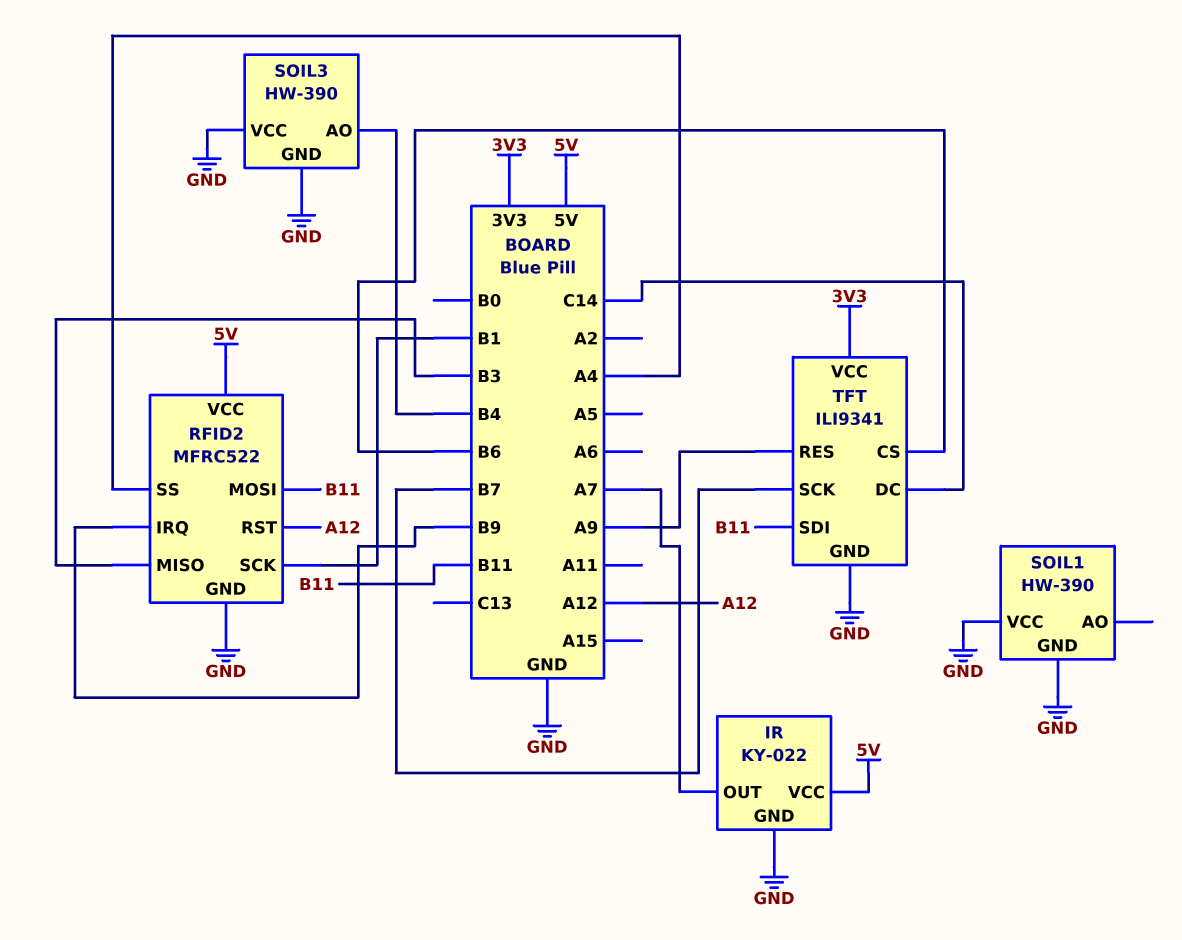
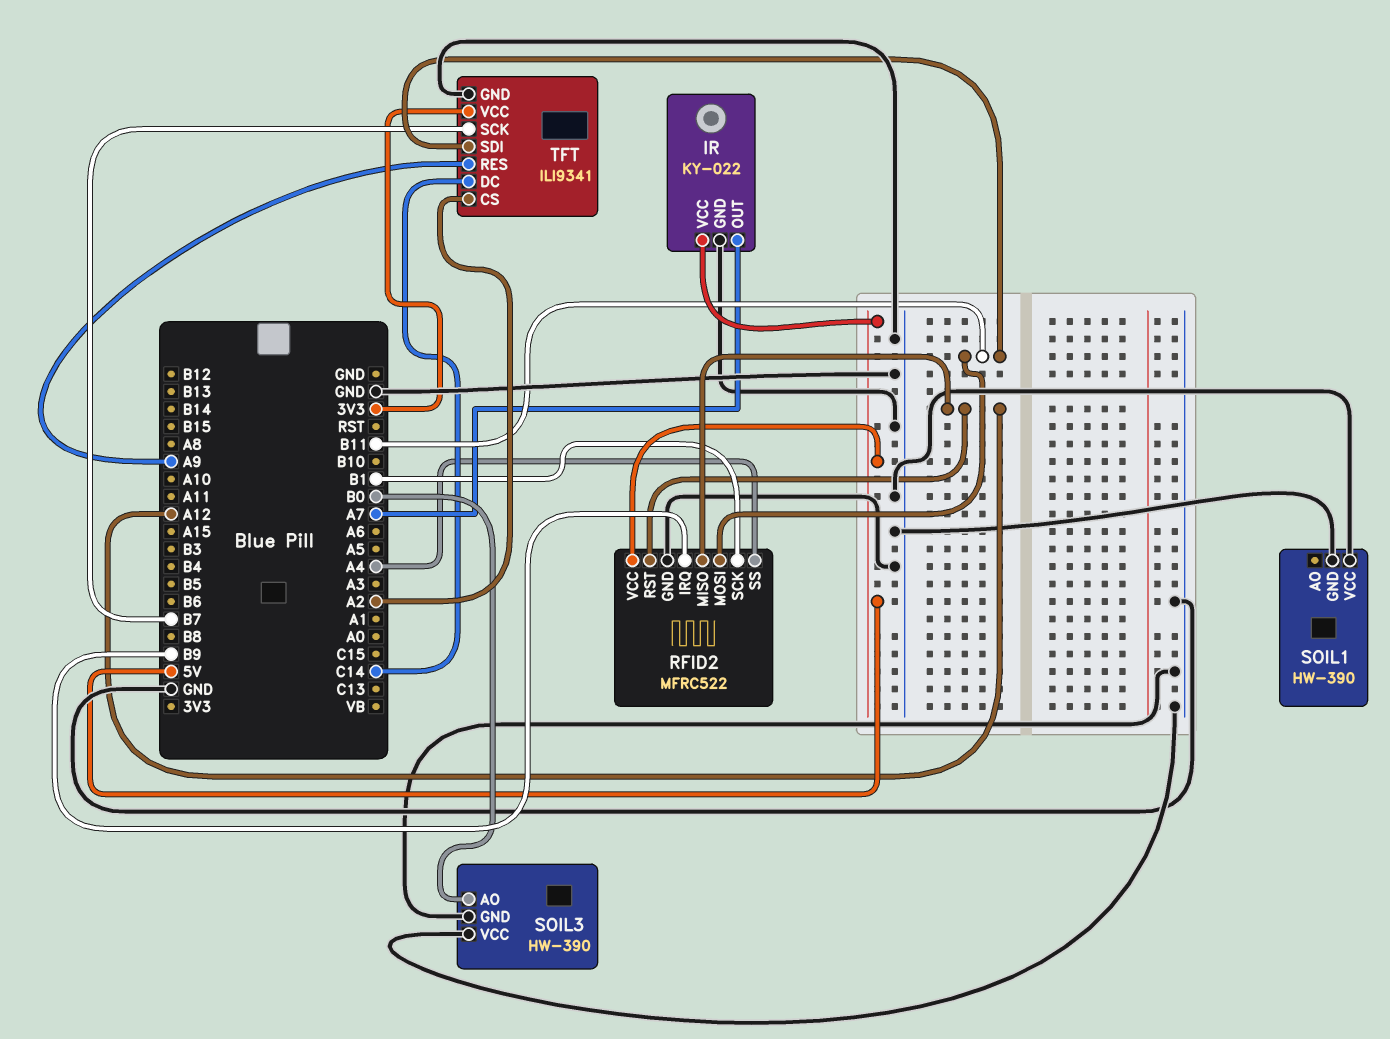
RFID2 pin MISO: B3 -> A12
SOIL3 pin AO: B4 -> B0
TFT pin CS: B6 -> A2

